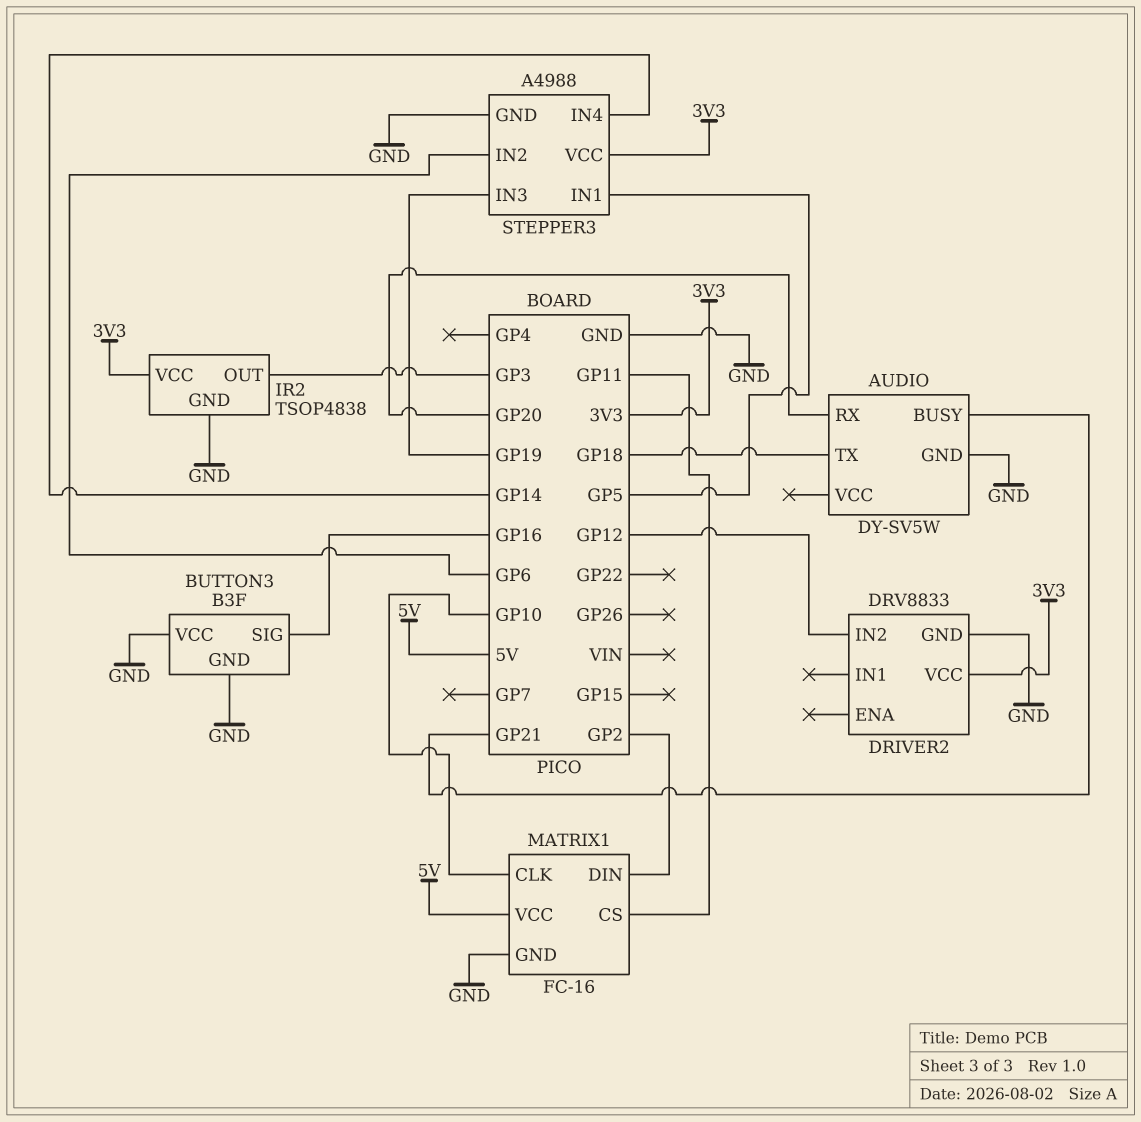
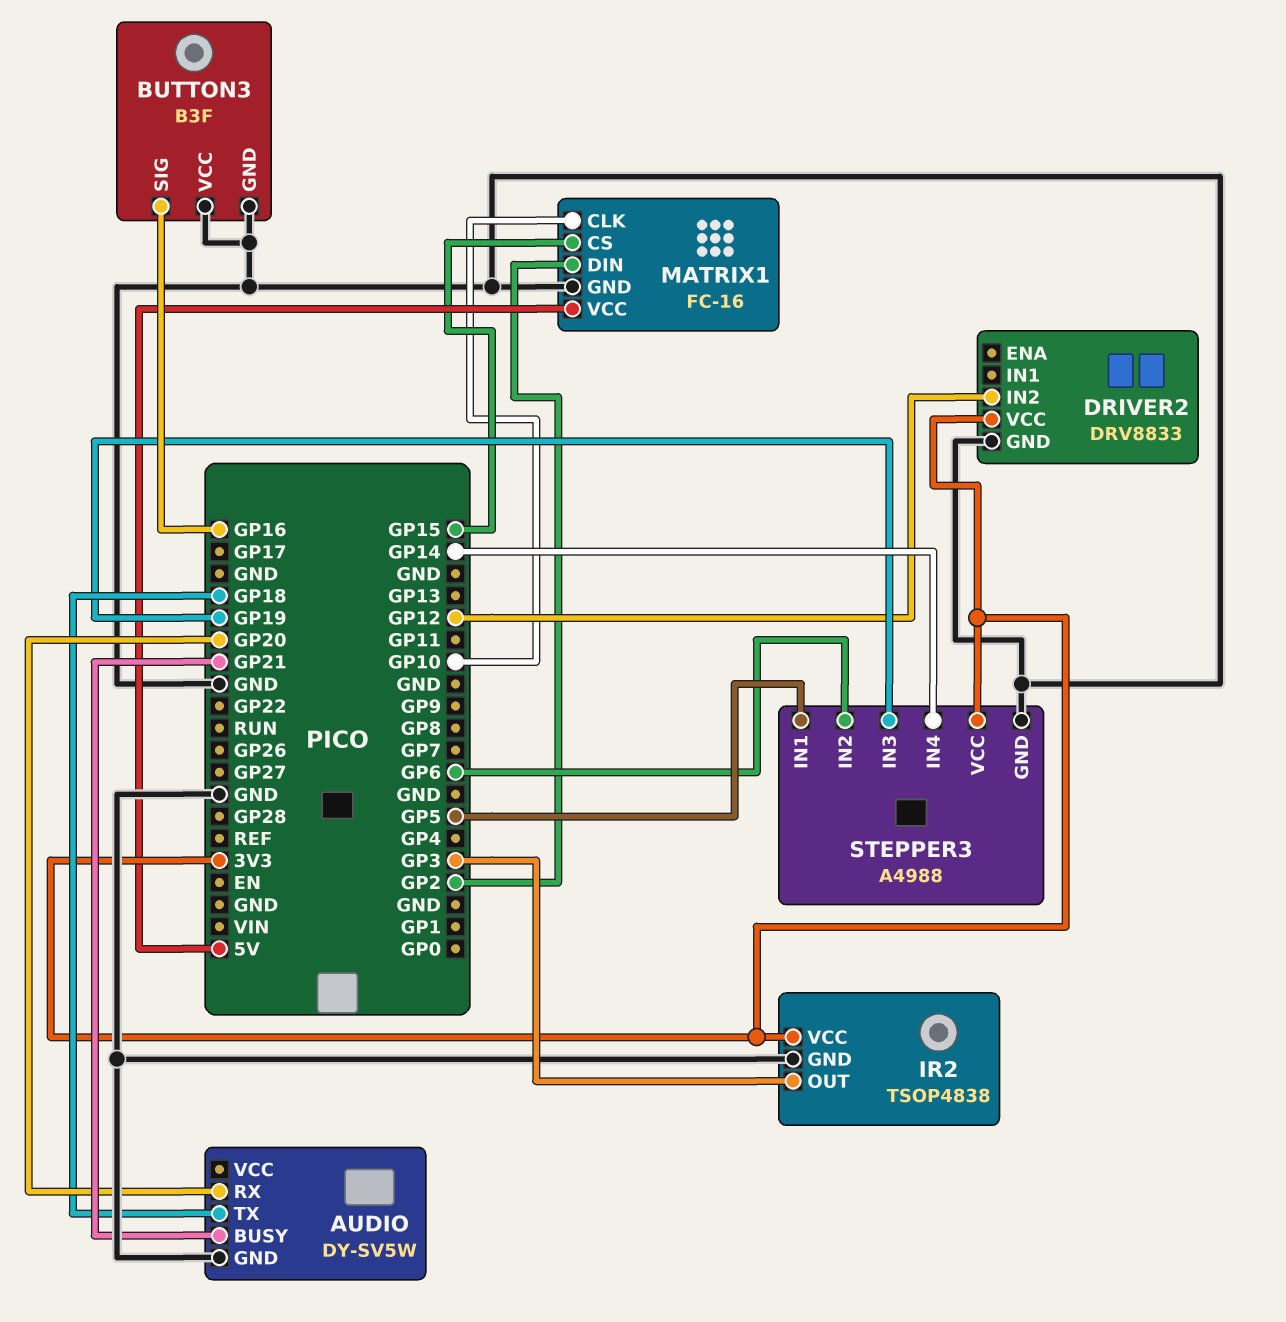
MATRIX1 pin CS: GP11 -> GP15

